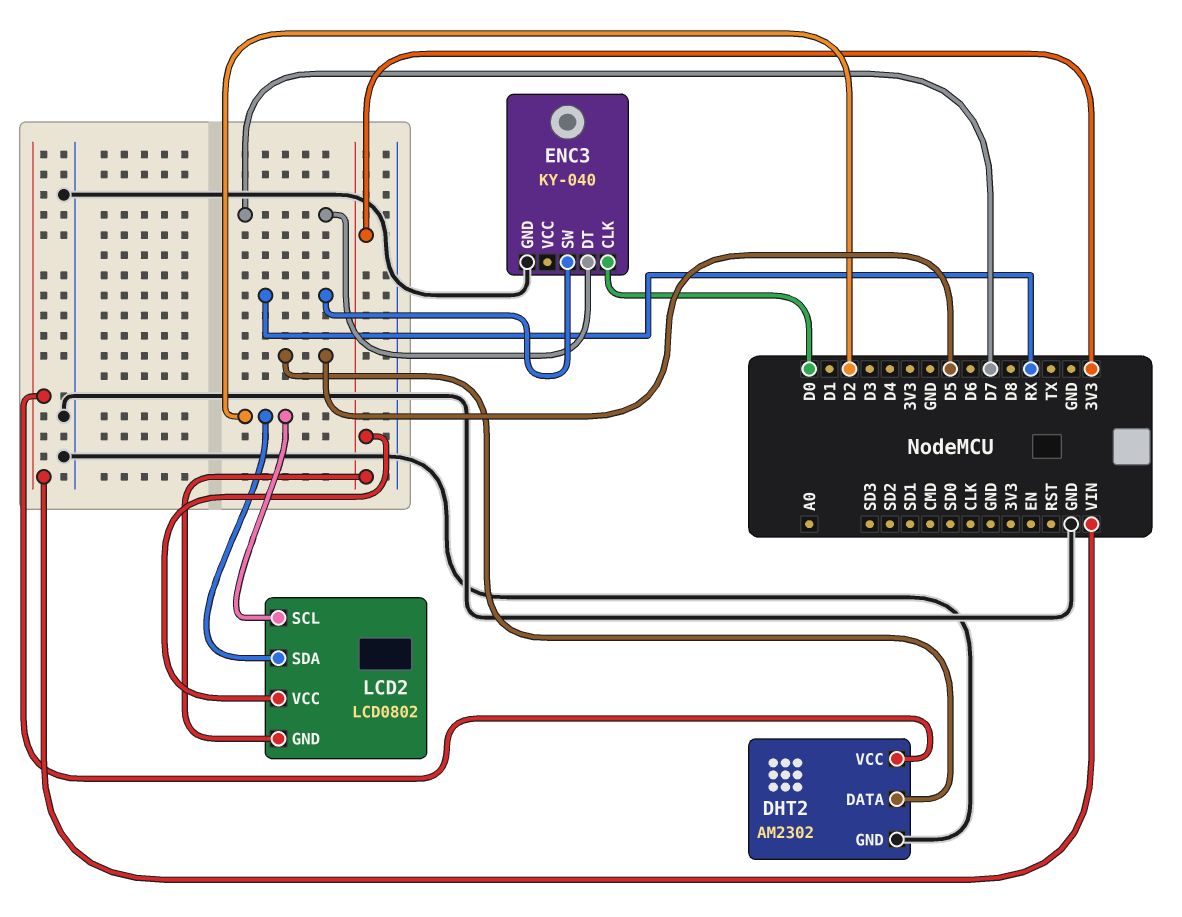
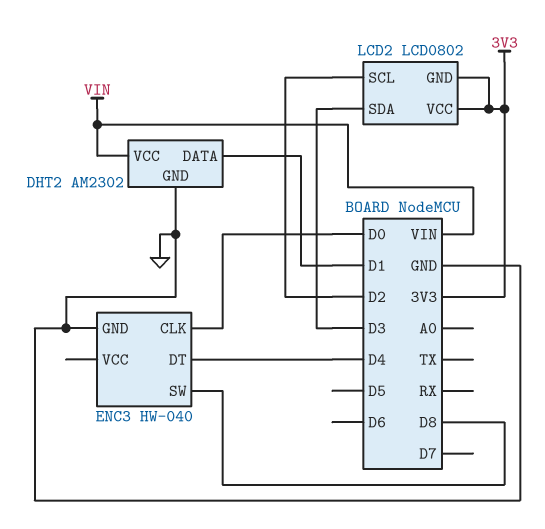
DHT2 pin DATA: D5 -> D1
ENC3: KY-040 -> HW-040
ENC3 pin DT: D7 -> D4
ENC3 pin SW: RX -> D8
LCD2 pin SDA: D2 -> D3

